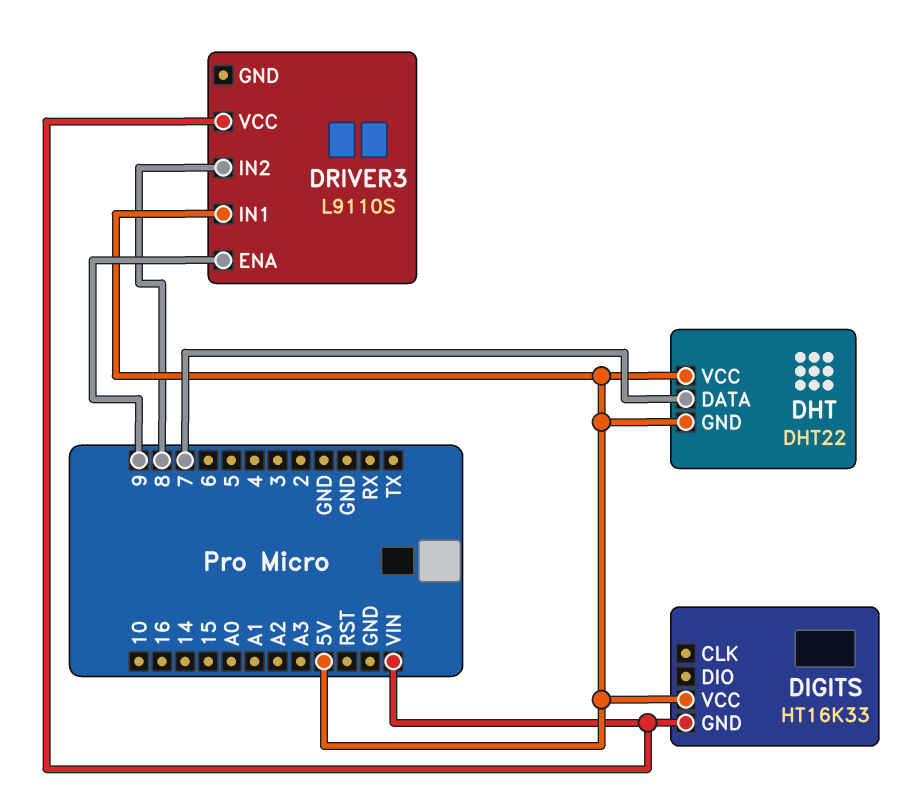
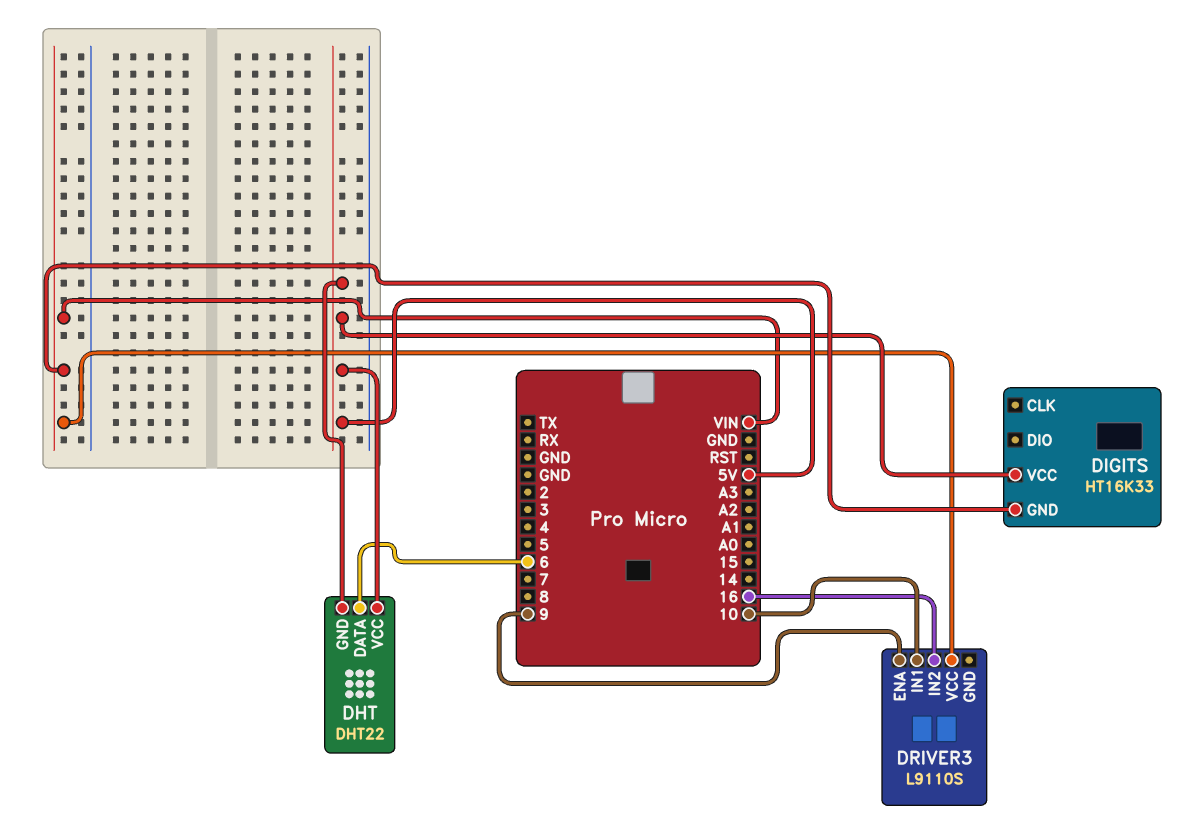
DHT pin DATA: 7 -> 6
DRIVER3 pin IN1: 5V -> 10
DRIVER3 pin IN2: 8 -> 16

